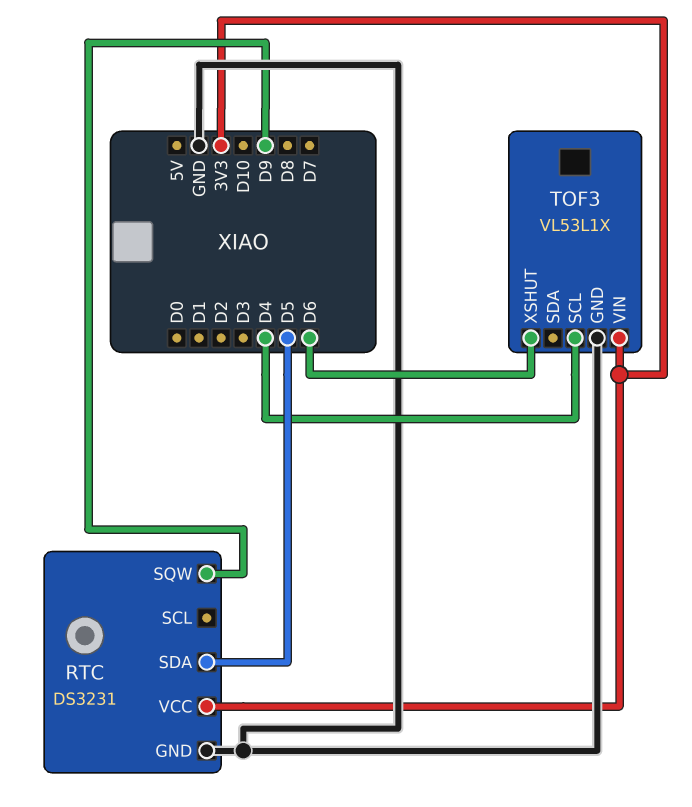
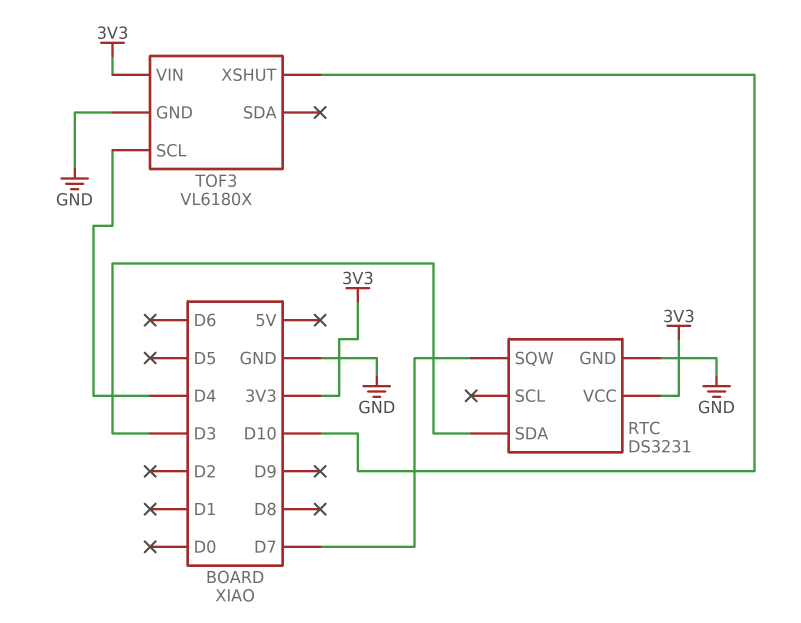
RTC pin SDA: D5 -> D3
RTC pin SQW: D9 -> D7
TOF3: VL53L1X -> VL6180X
TOF3 pin XSHUT: D6 -> D10

